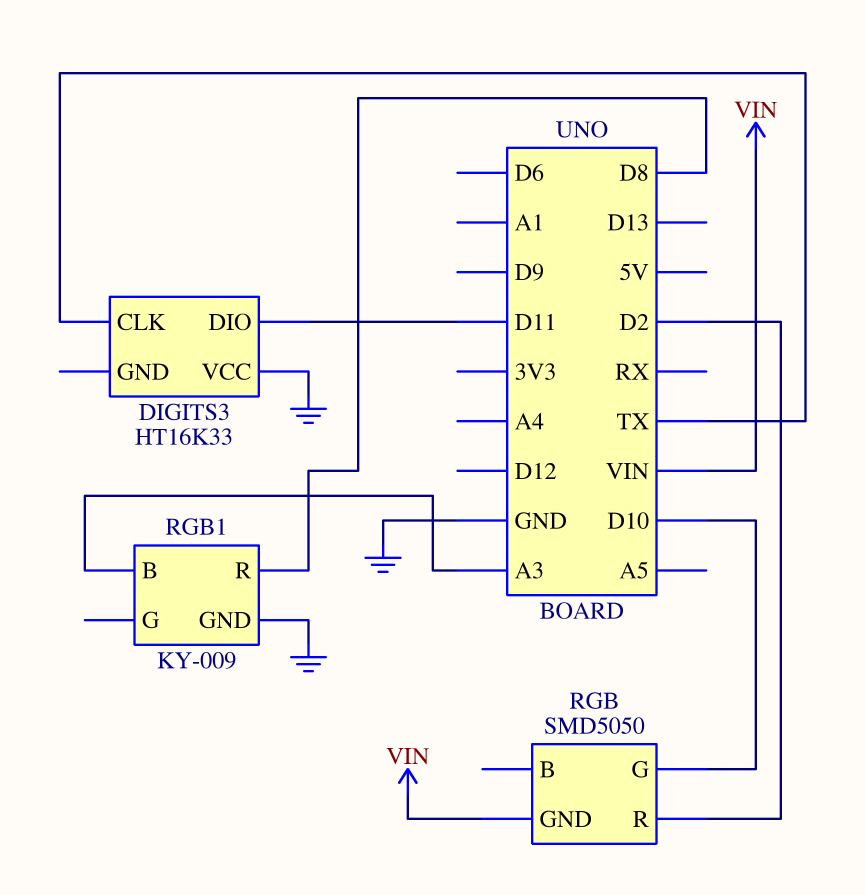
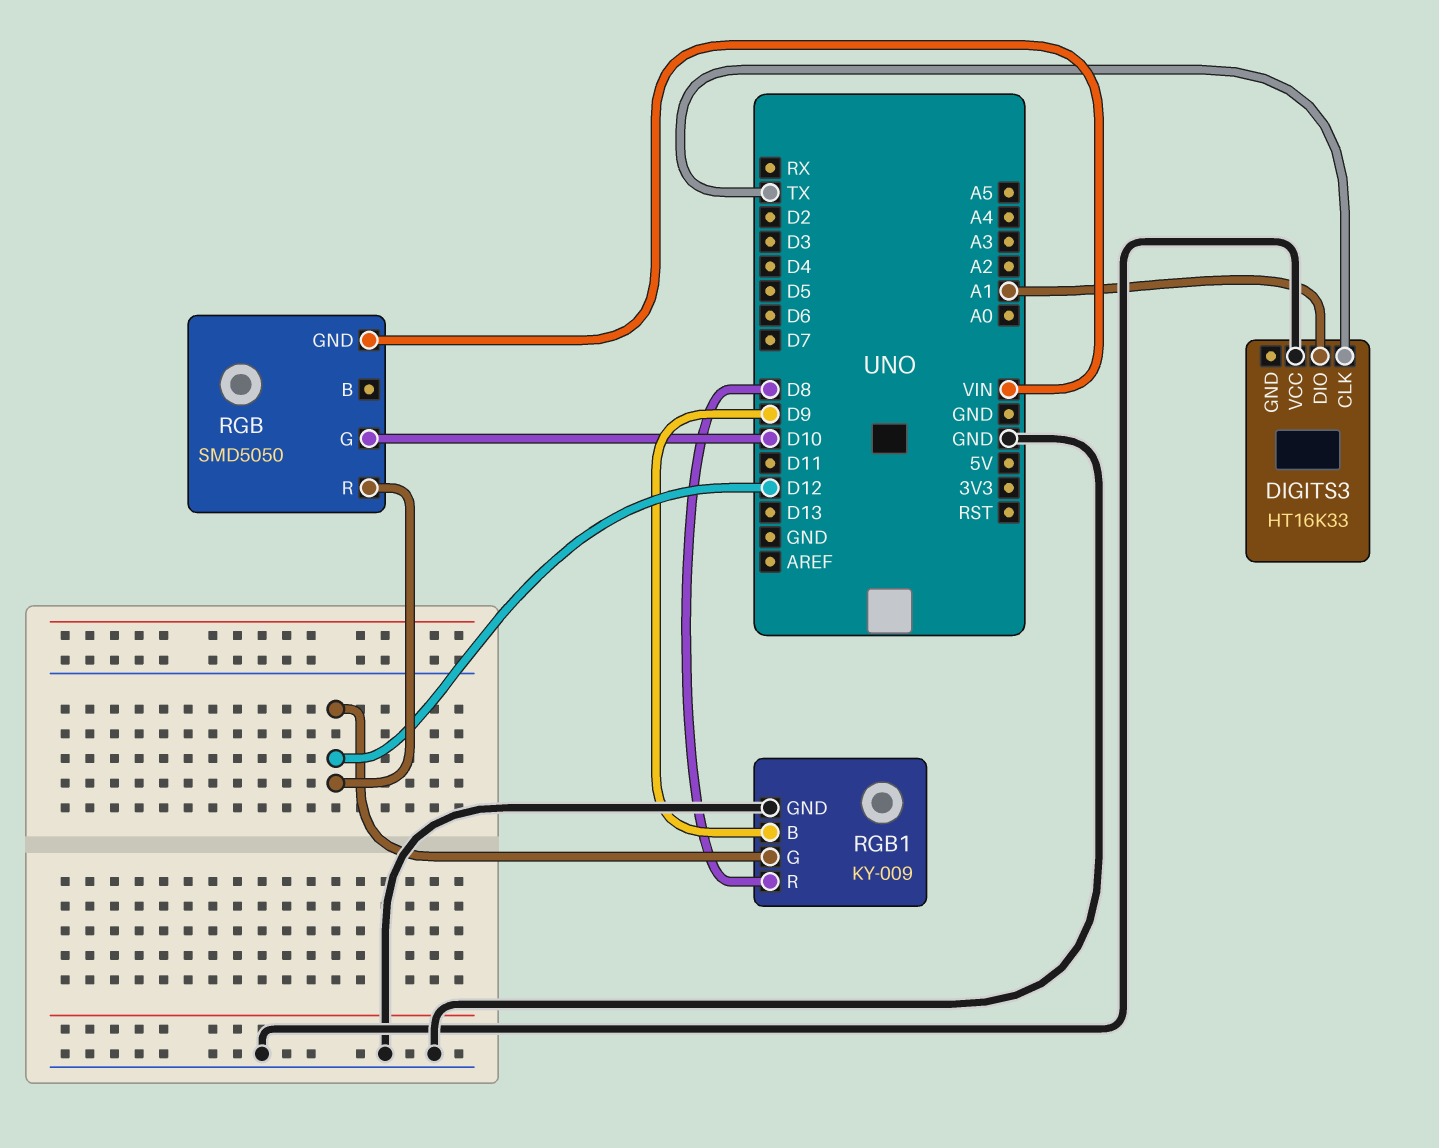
DIGITS3 pin DIO: D11 -> A1
RGB pin R: D2 -> D12
RGB1 pin B: A3 -> D9
RGB1 pin G: none -> D12

